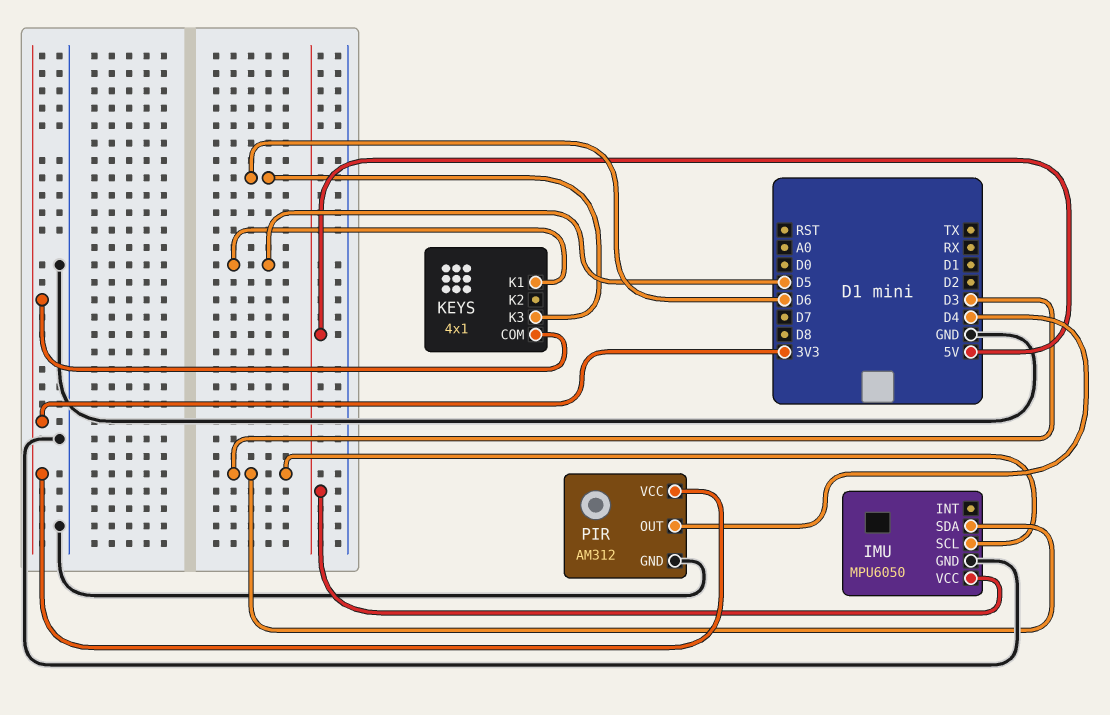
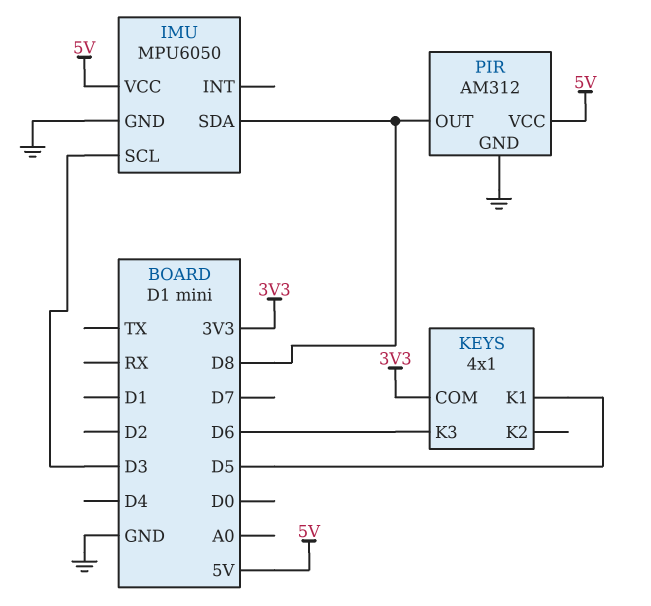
IMU pin SDA: D3 -> D8
PIR pin OUT: D4 -> D8
PIR pin VCC: 3V3 -> 5V

